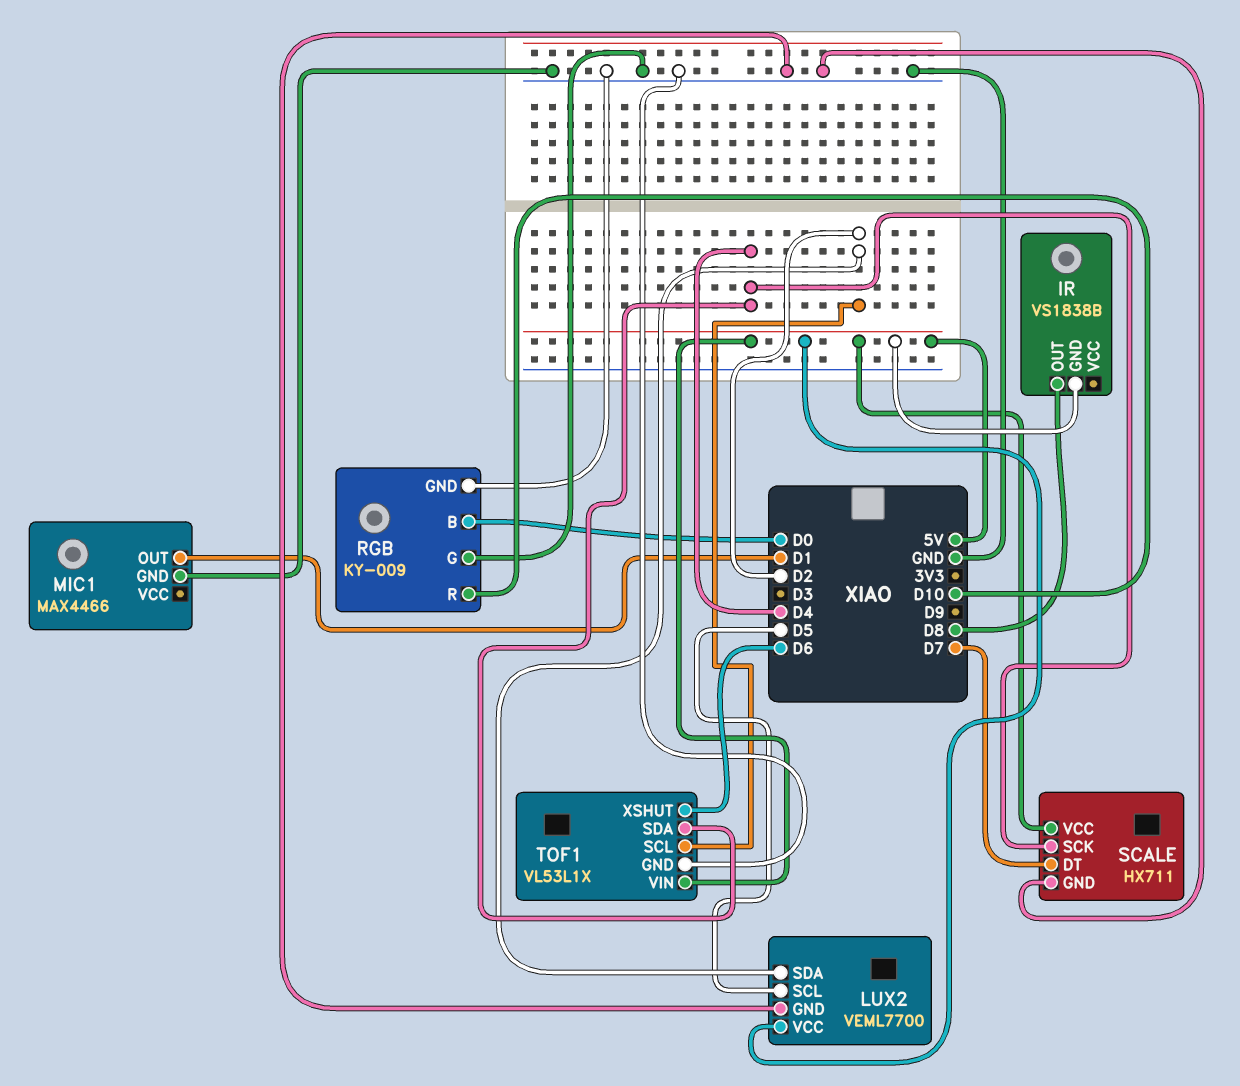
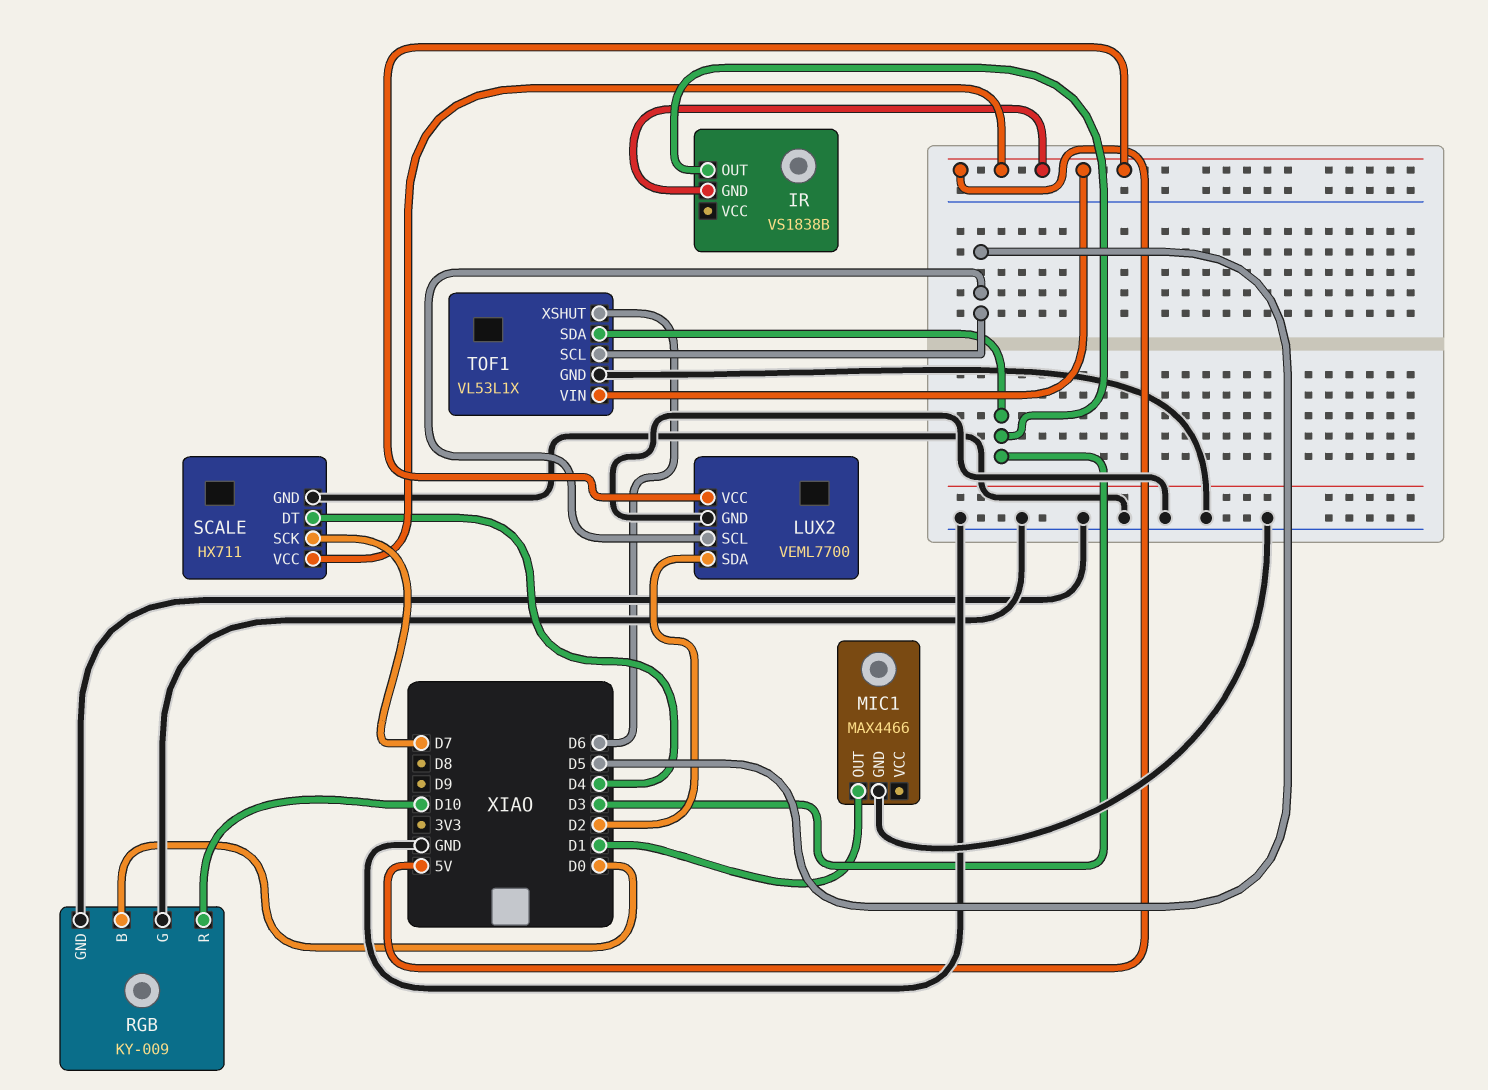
IR pin OUT: D8 -> D3
SCALE pin DT: D7 -> D4
SCALE pin SCK: D4 -> D7
TOF1 pin SCL: D2 -> D5
TOF1 pin SDA: D4 -> D3

